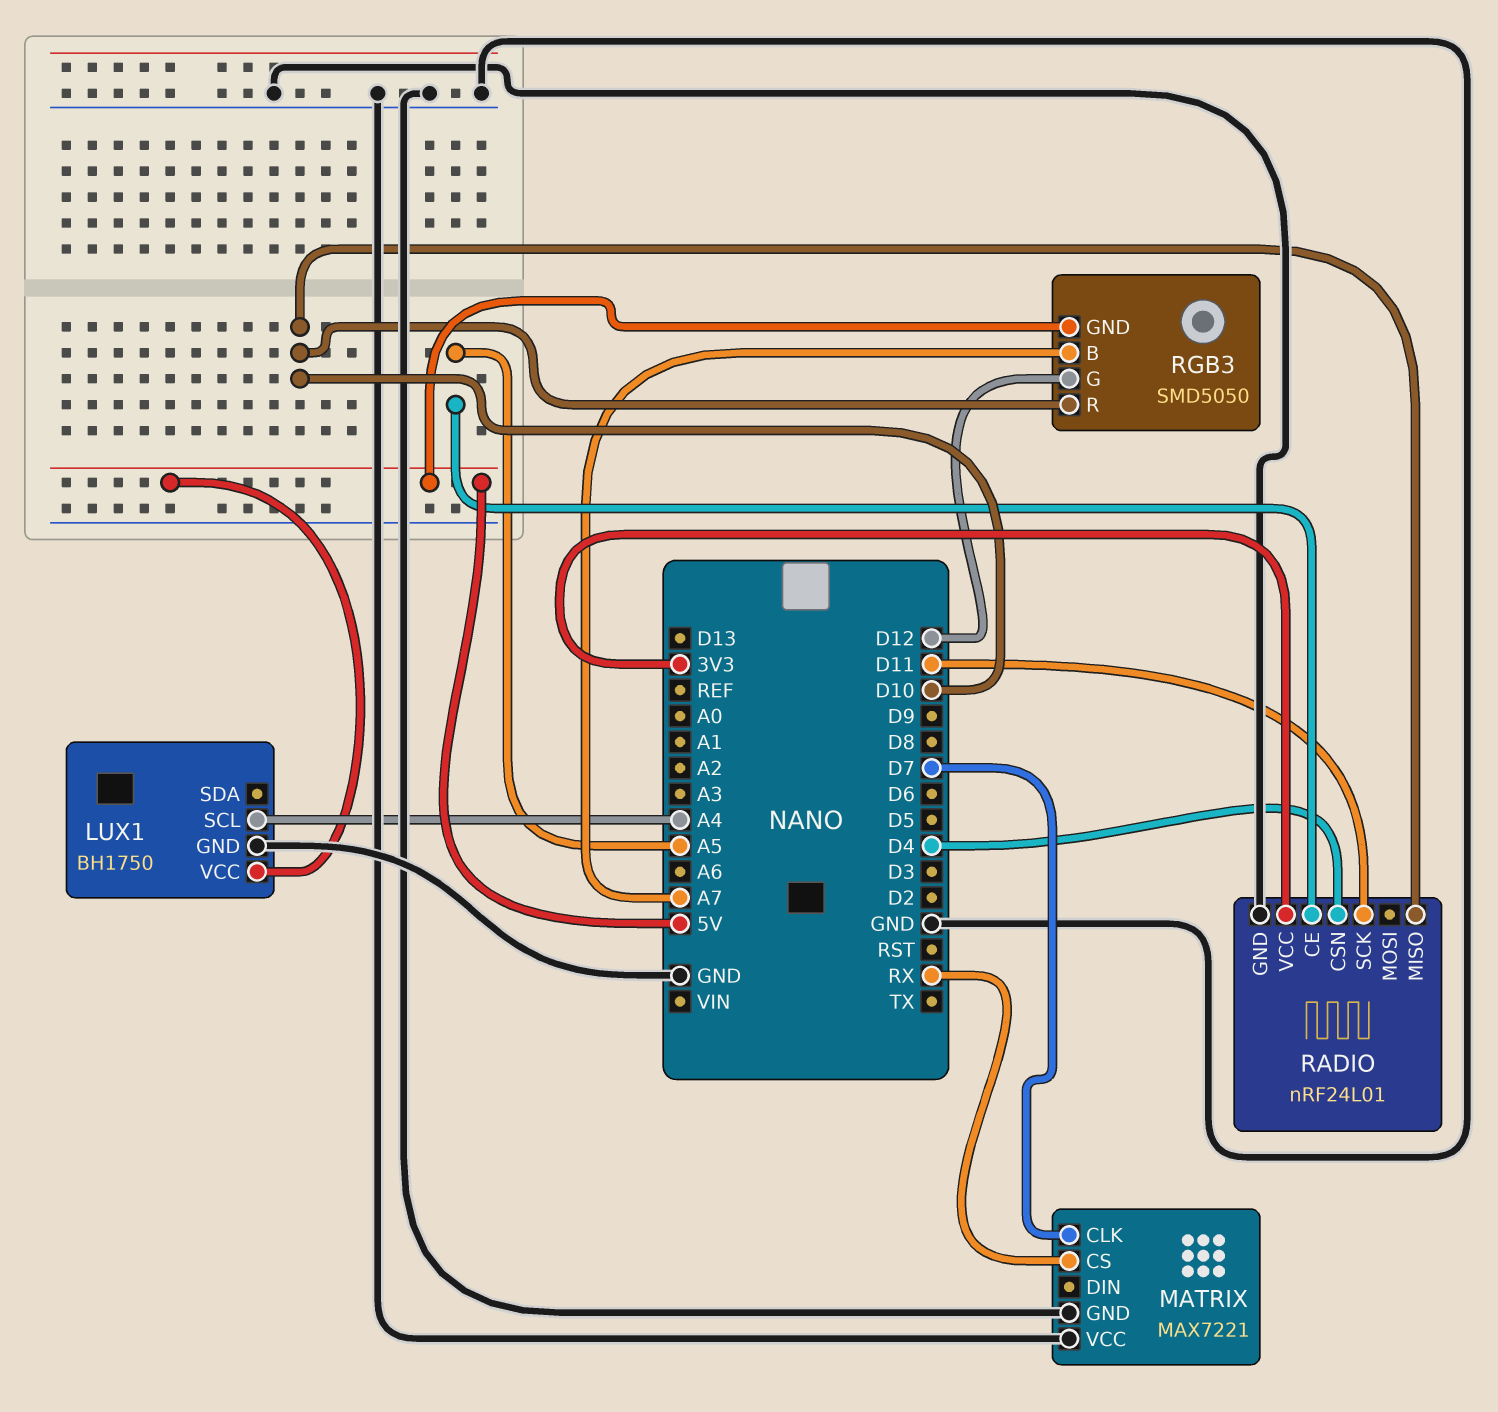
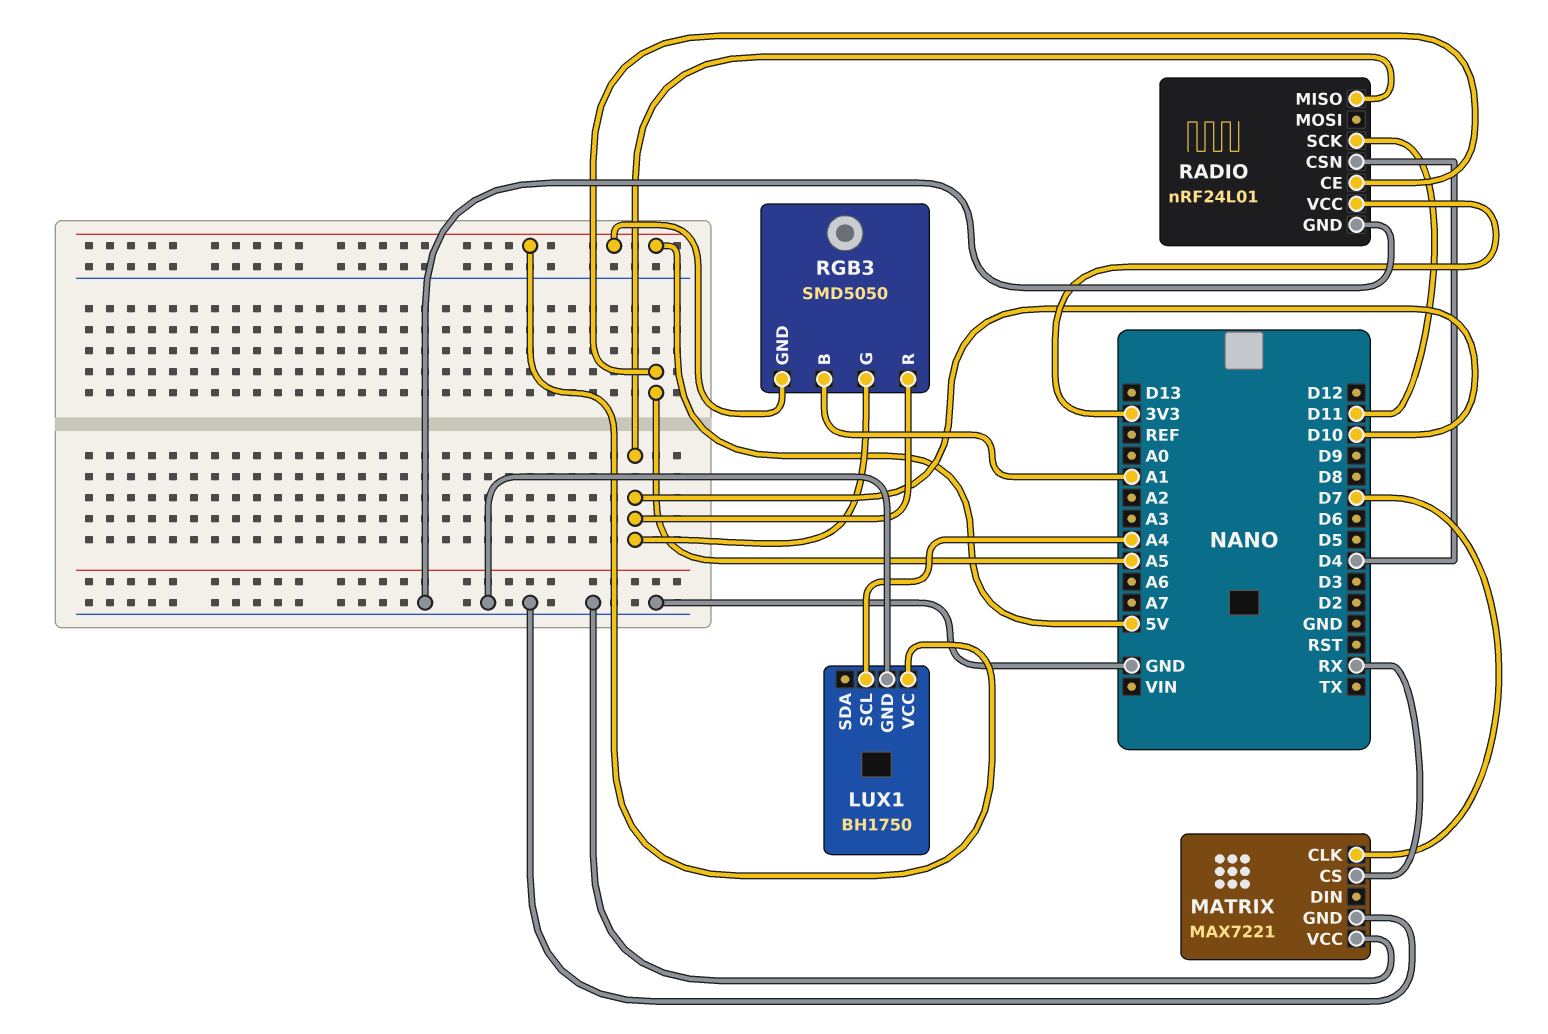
RGB3 pin B: A7 -> A1
RGB3 pin G: D12 -> D10

